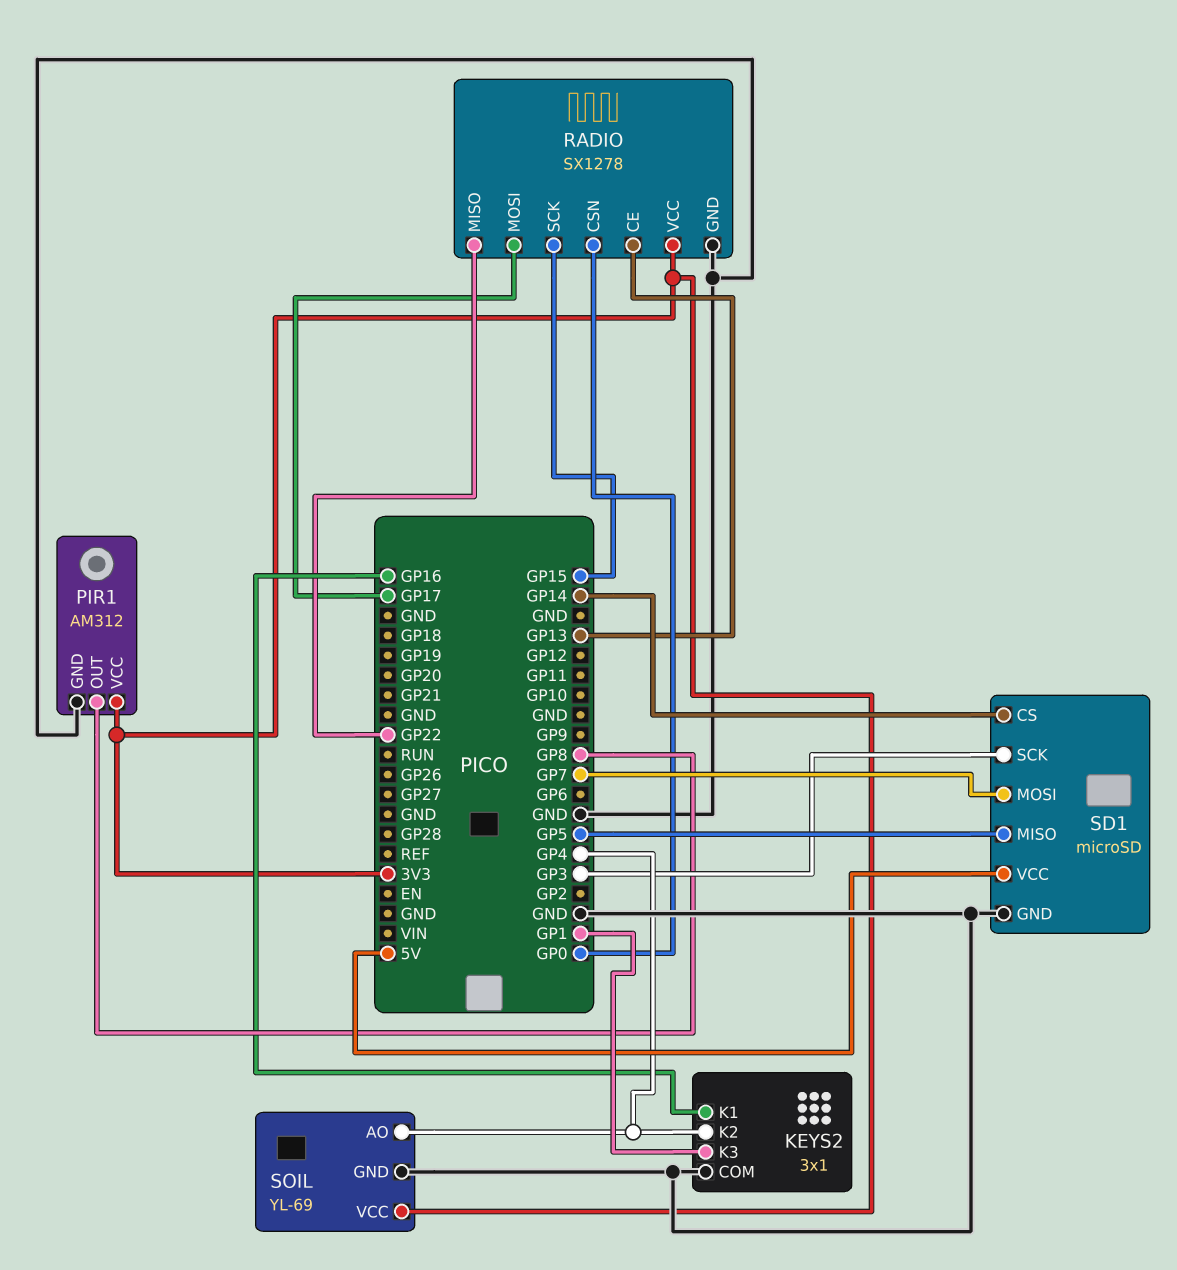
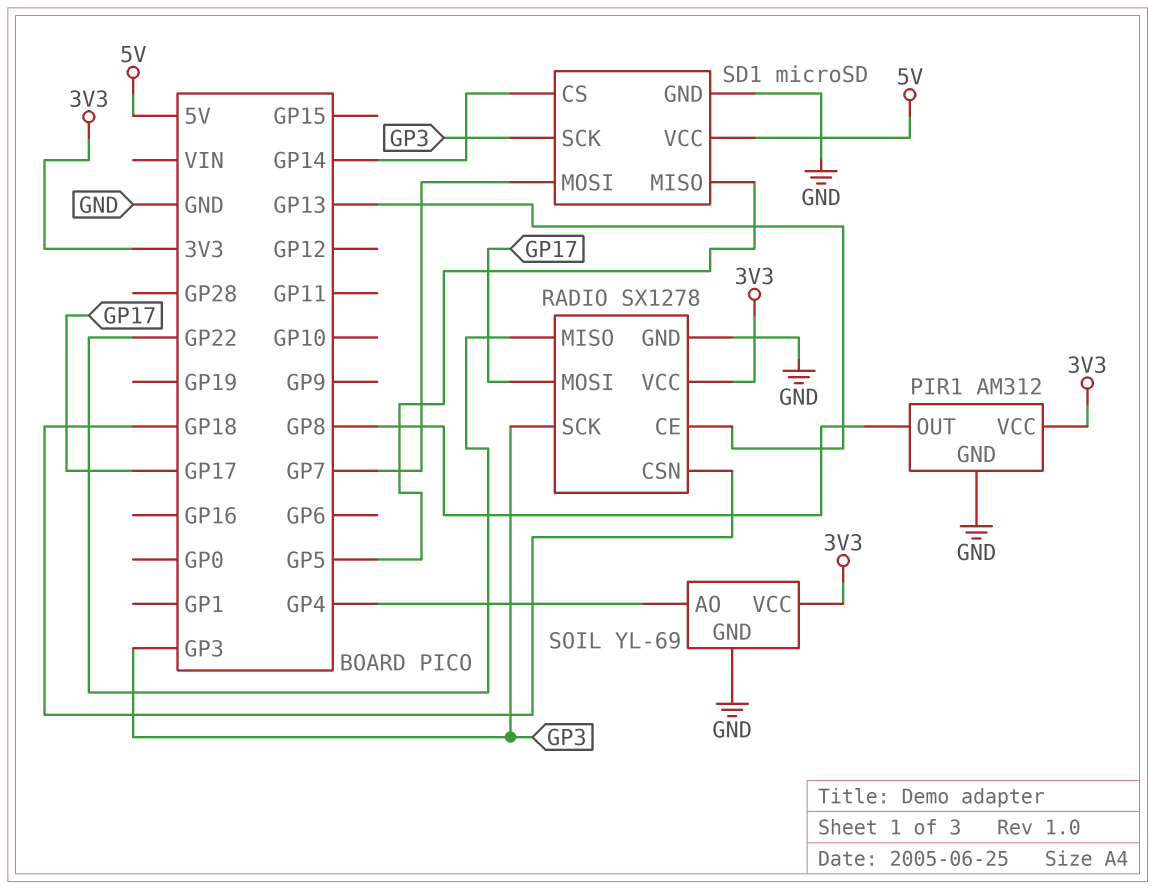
KEYS2: 3x1 -> none
KEYS2 pin COM: GND -> none
KEYS2 pin K1: GP16 -> none
KEYS2 pin K2: GP4 -> none
KEYS2 pin K3: GP1 -> none
RADIO pin CSN: GP0 -> GP18
RADIO pin SCK: GP15 -> GP3

